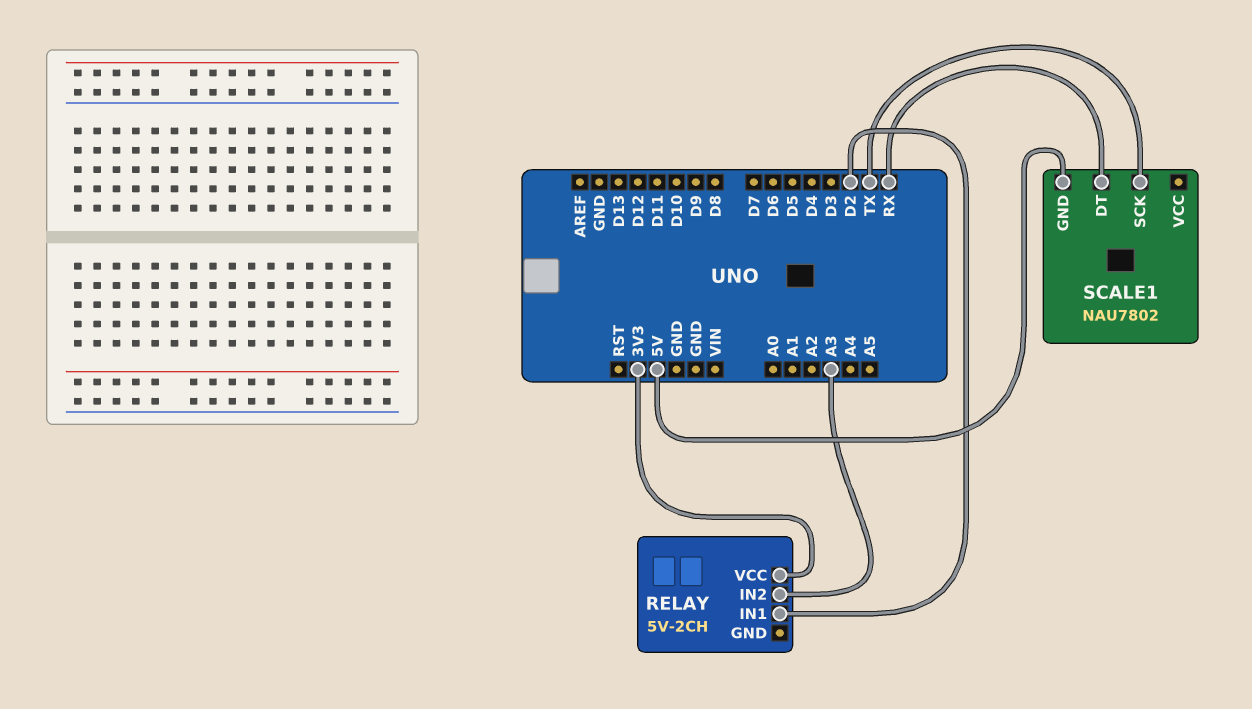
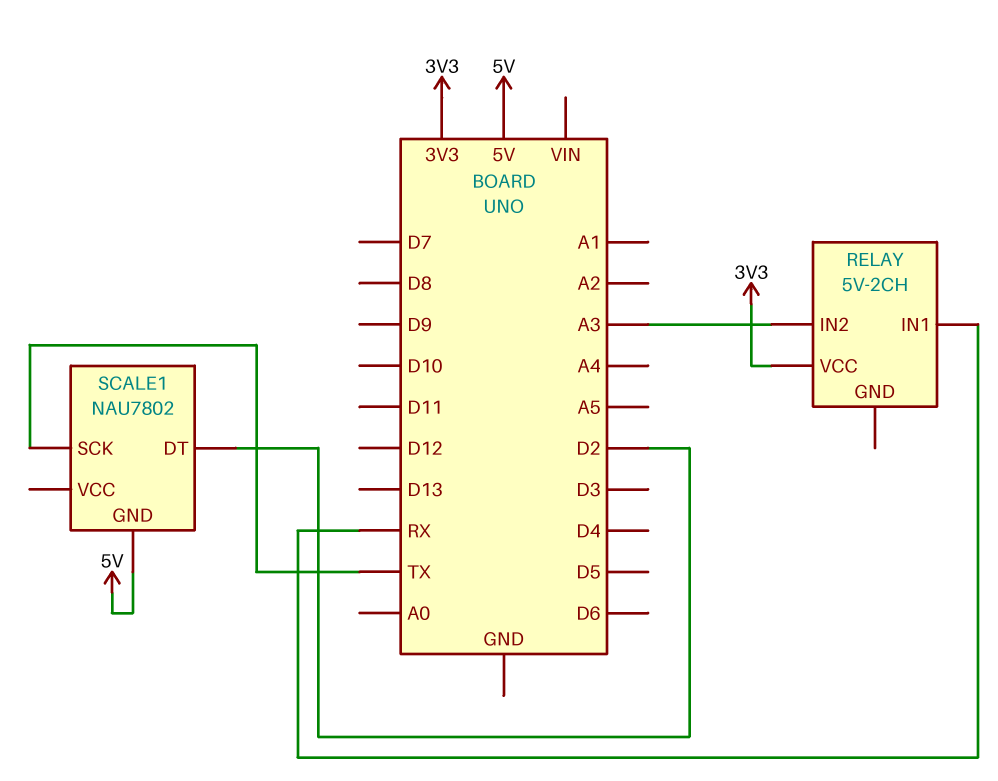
RELAY pin IN1: D2 -> RX
SCALE1 pin DT: RX -> D2

